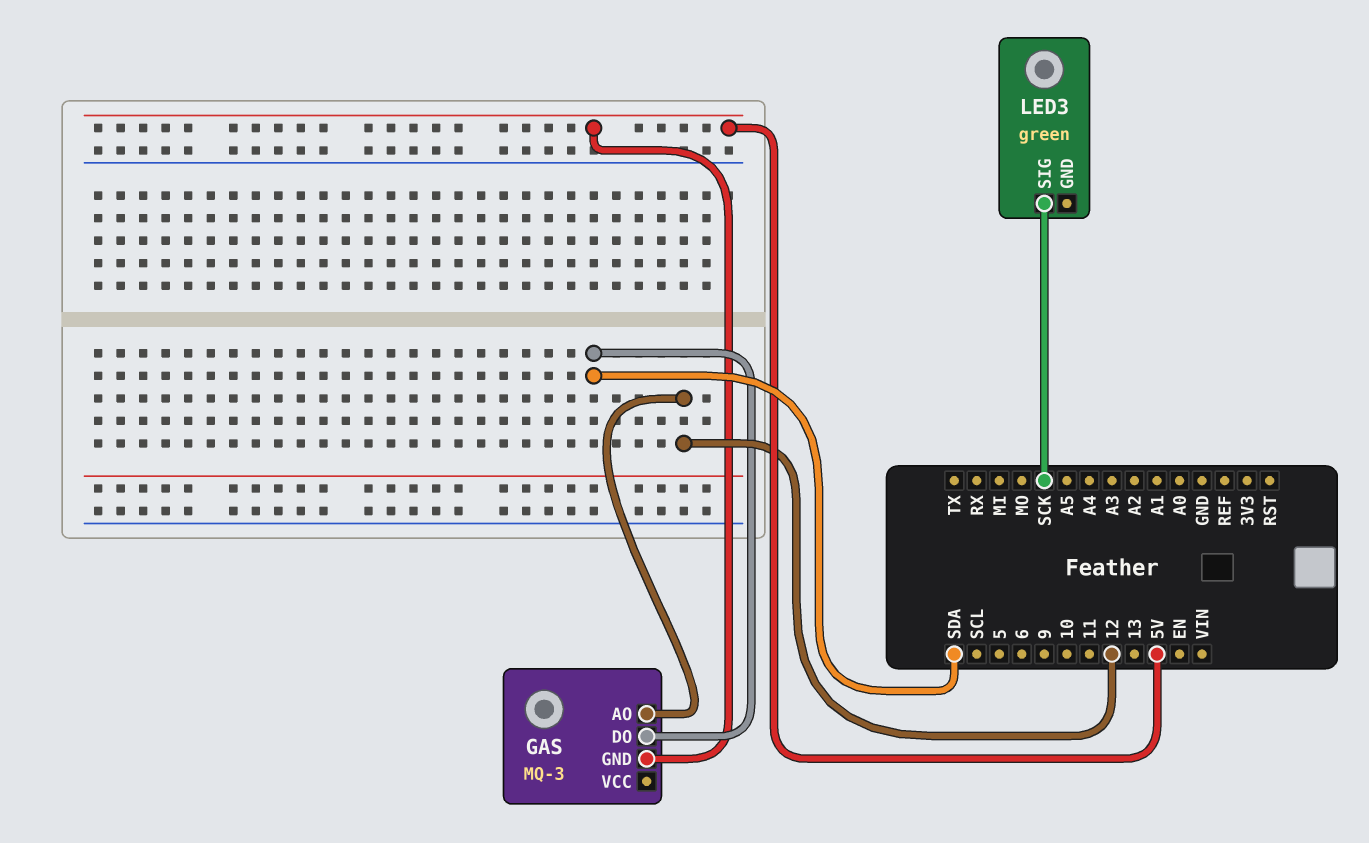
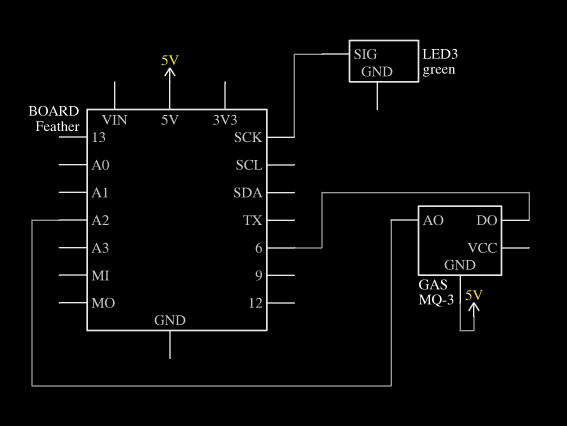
GAS pin AO: 12 -> A2
GAS pin DO: SDA -> 6

